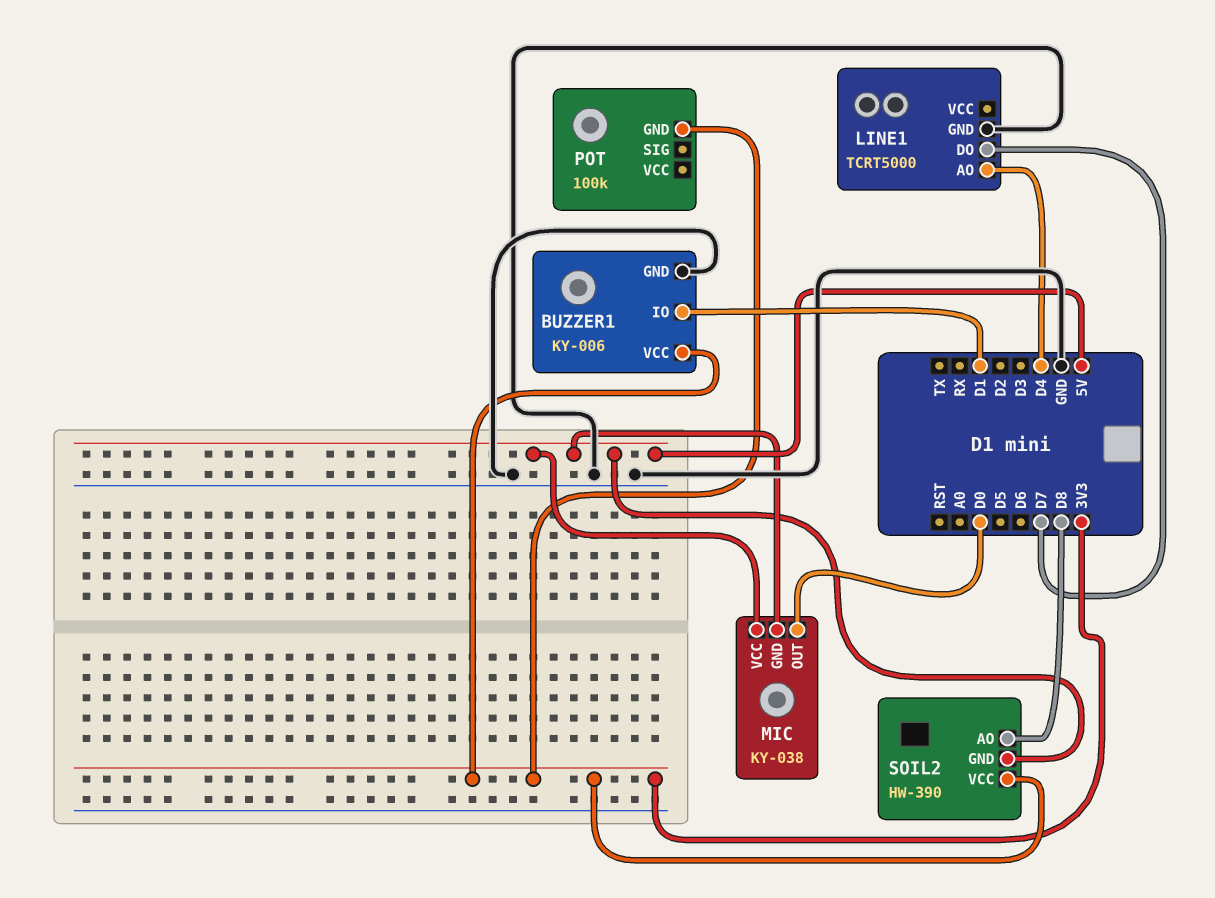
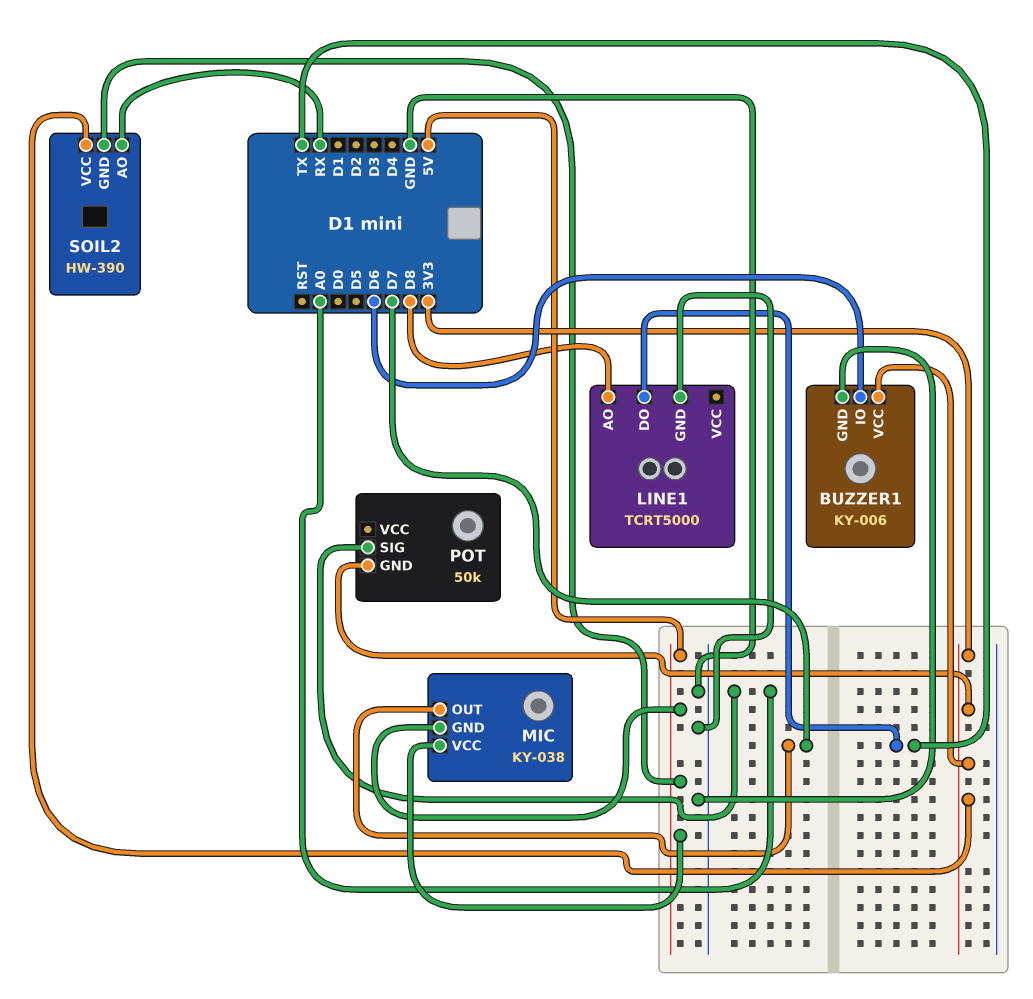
BUZZER1 pin IO: D1 -> D6
LINE1 pin AO: D4 -> D8
LINE1 pin DO: D7 -> TX
MIC pin OUT: D0 -> D7
POT: 100k -> 50k
POT pin SIG: none -> A0
SOIL2 pin AO: D8 -> RX

